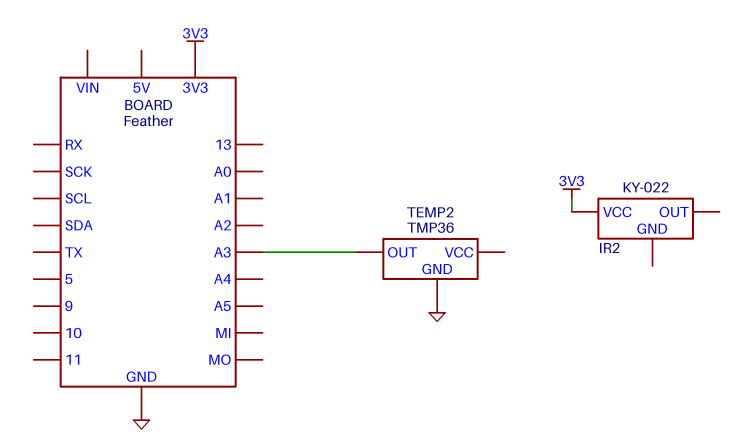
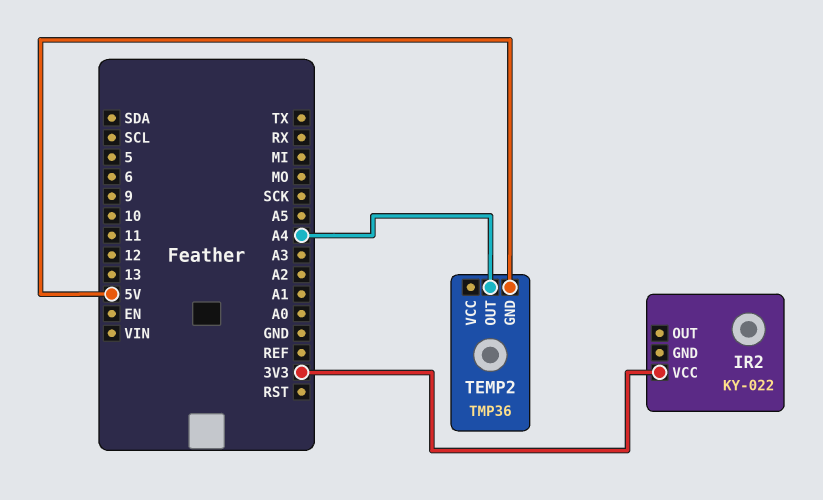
TEMP2 pin GND: GND -> 5V
TEMP2 pin OUT: A3 -> A4

